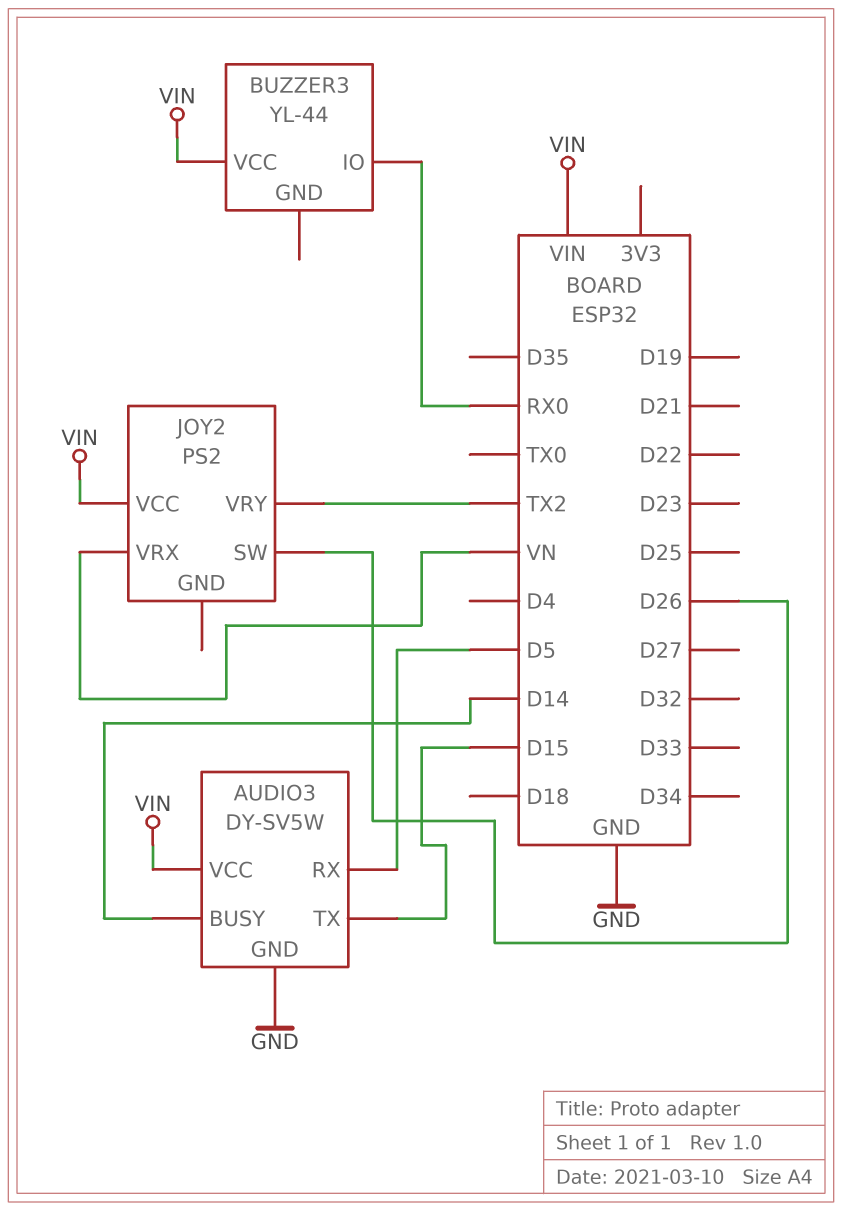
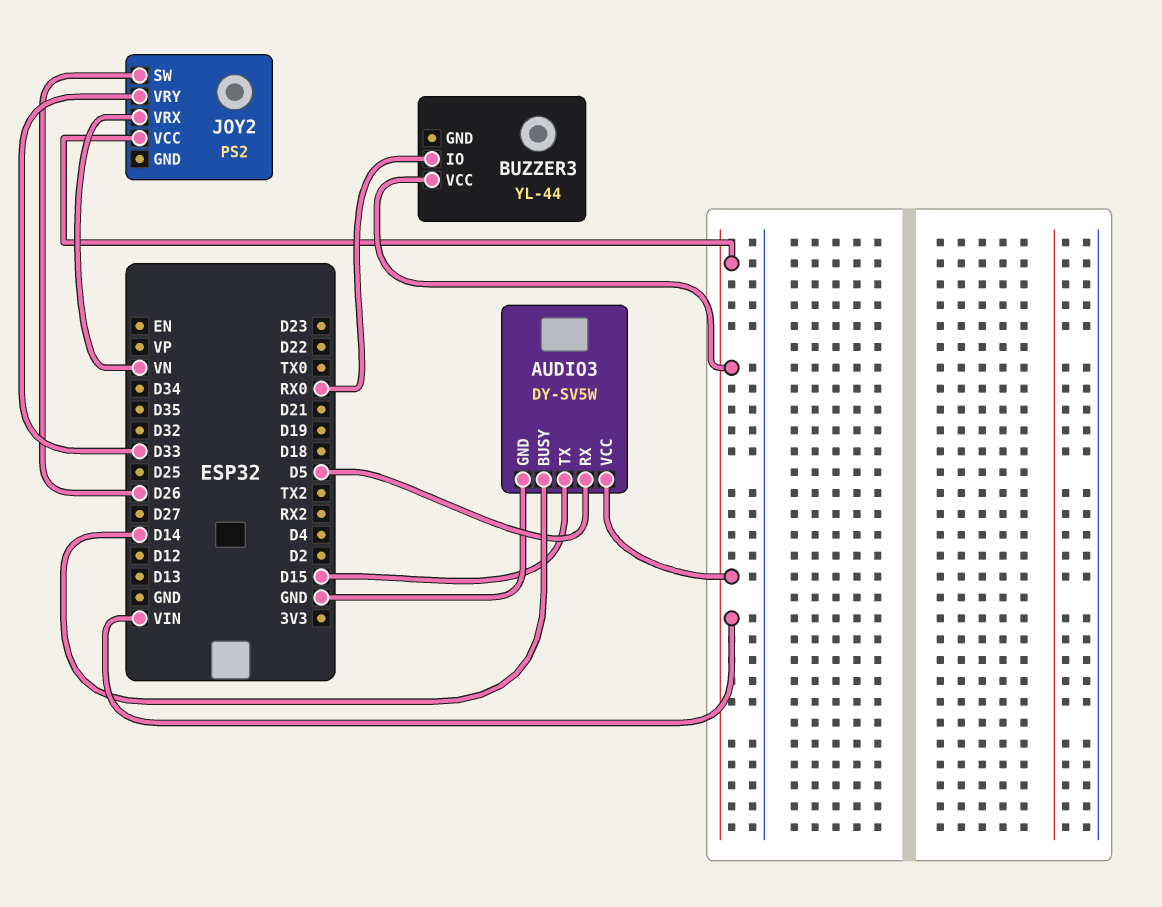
JOY2 pin VRY: TX2 -> D33

